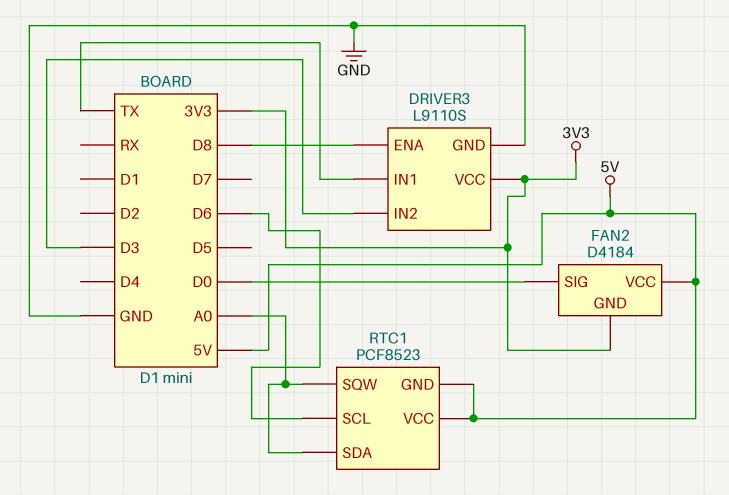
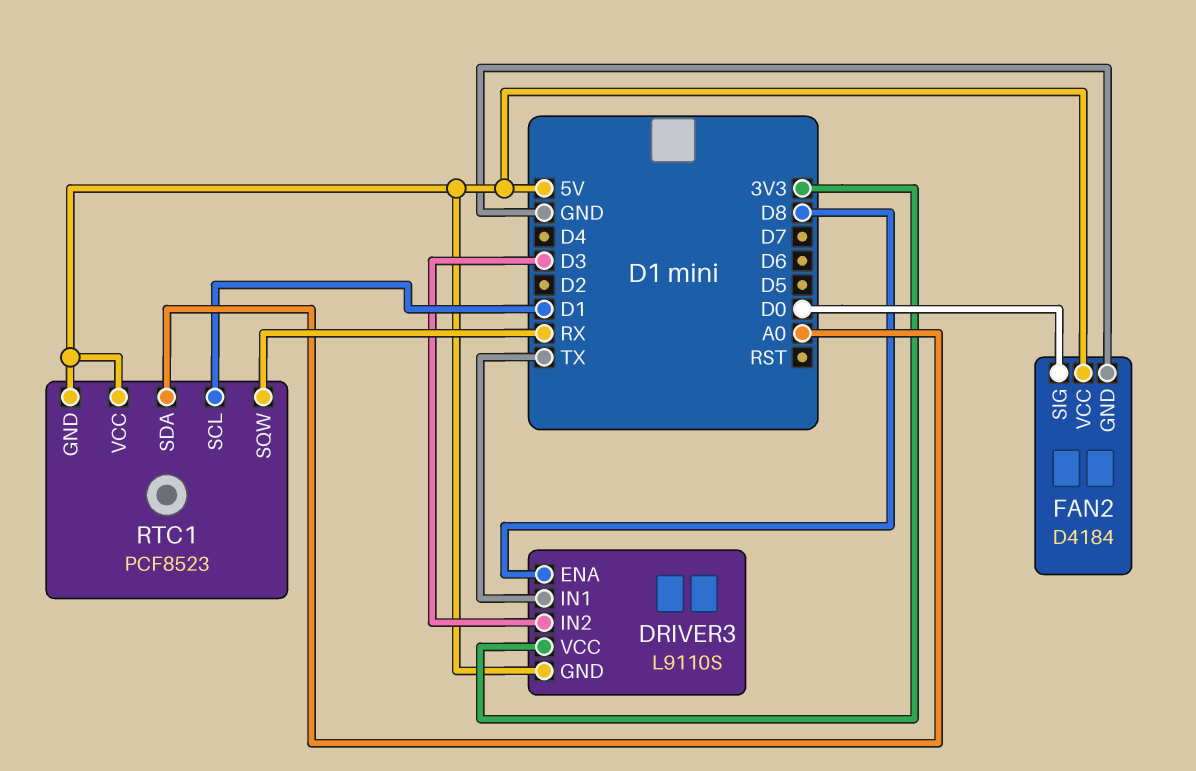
DRIVER3 pin GND: GND -> 5V
FAN2 pin GND: 3V3 -> GND
RTC1 pin SCL: D6 -> D1
RTC1 pin SQW: A0 -> RX

